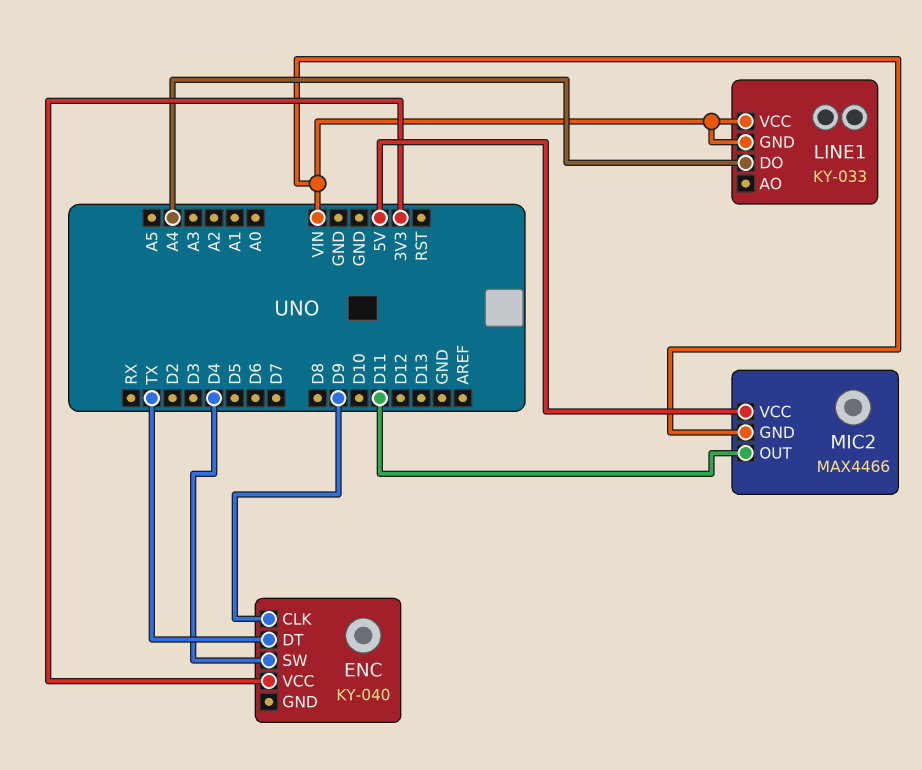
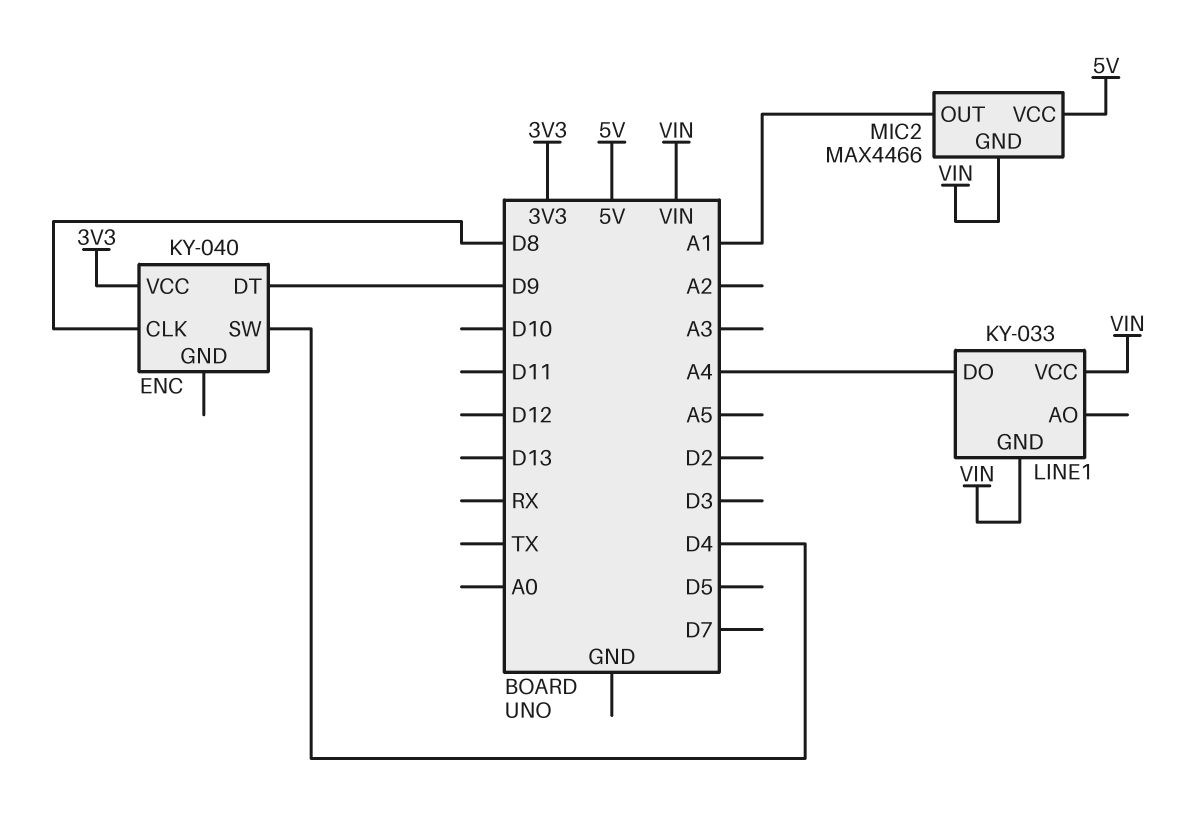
ENC pin CLK: D9 -> D8
ENC pin DT: TX -> D9
MIC2 pin OUT: D11 -> A1

